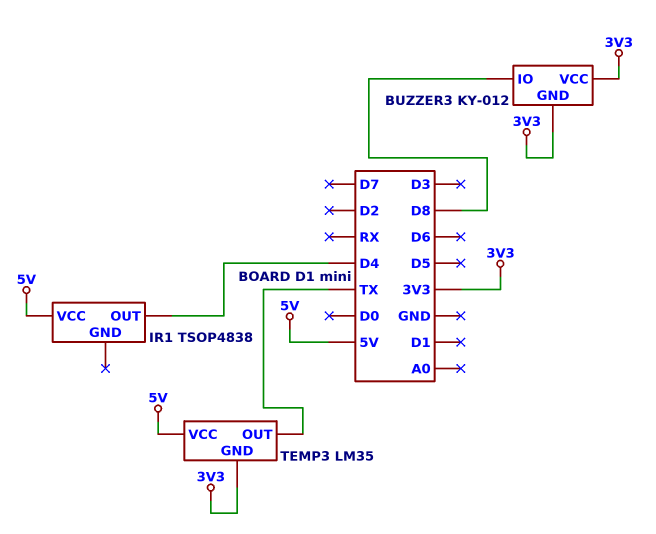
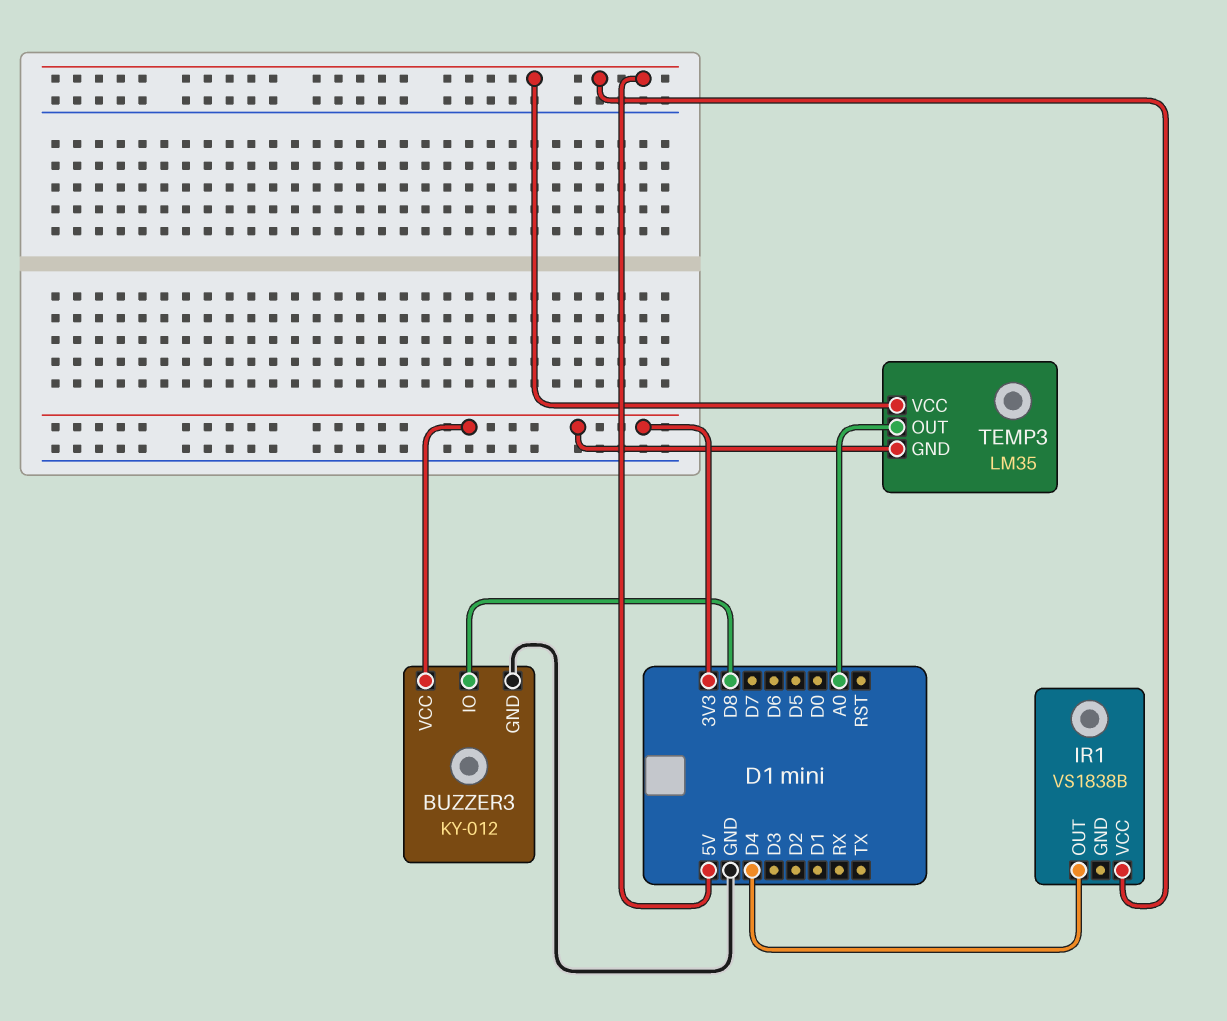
BUZZER3 pin GND: 3V3 -> GND
IR1: TSOP4838 -> VS1838B
TEMP3 pin OUT: TX -> A0

